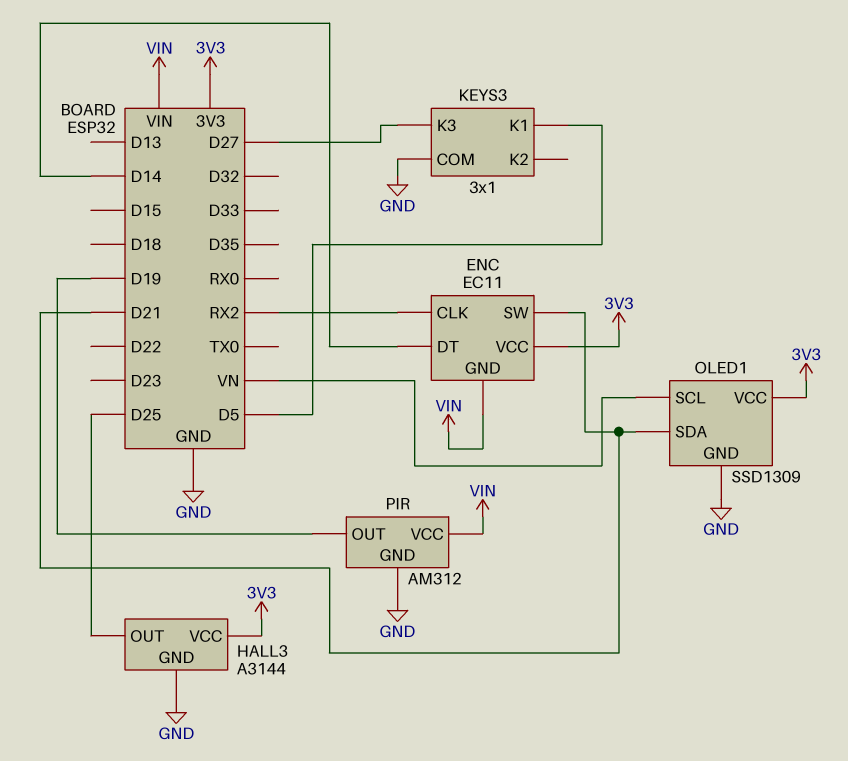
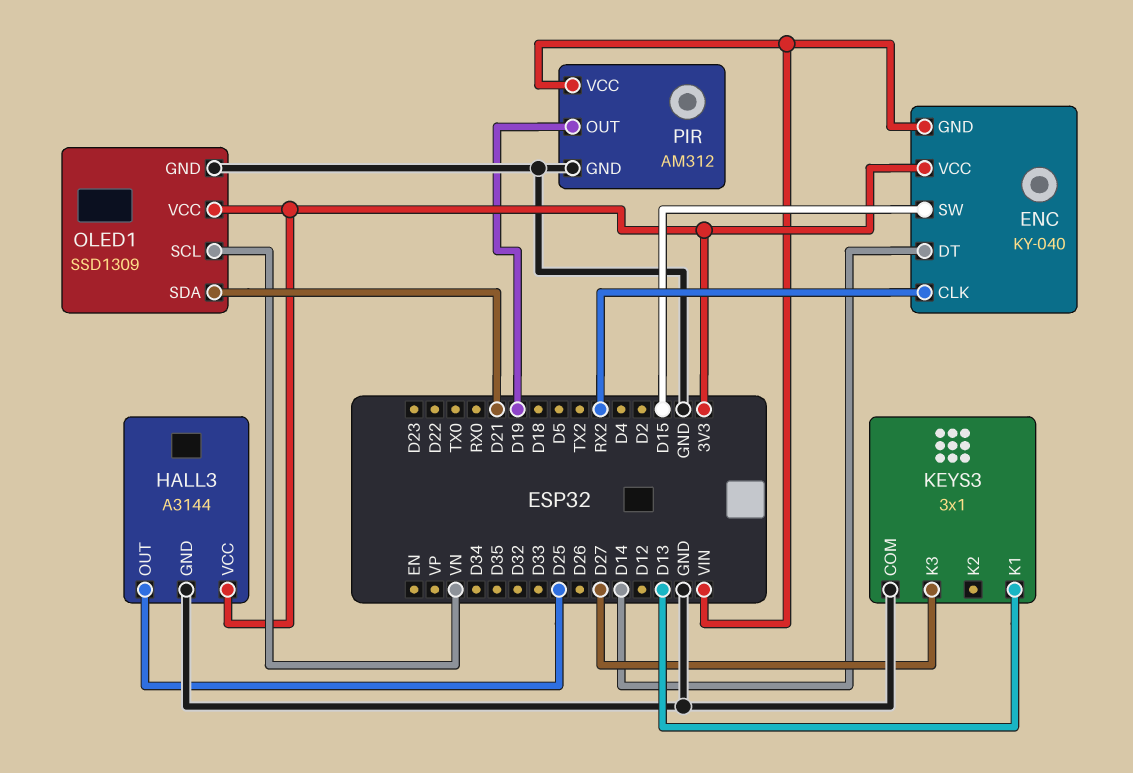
ENC: EC11 -> KY-040
ENC pin SW: D21 -> D15
KEYS3 pin K1: D5 -> D13

